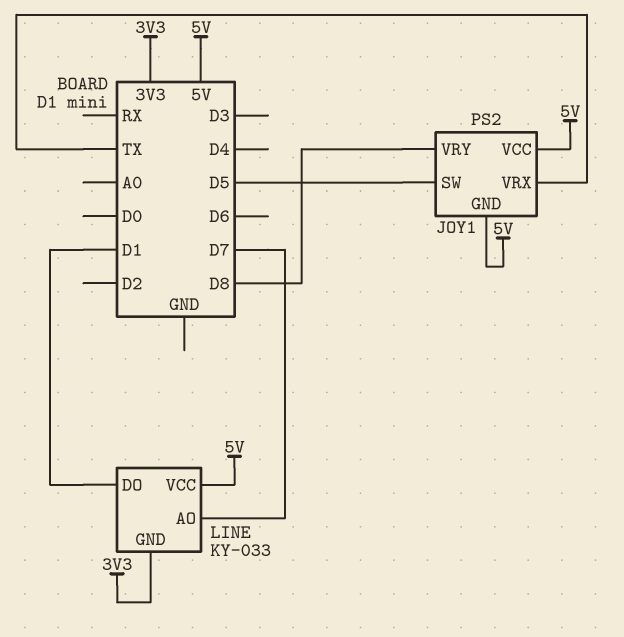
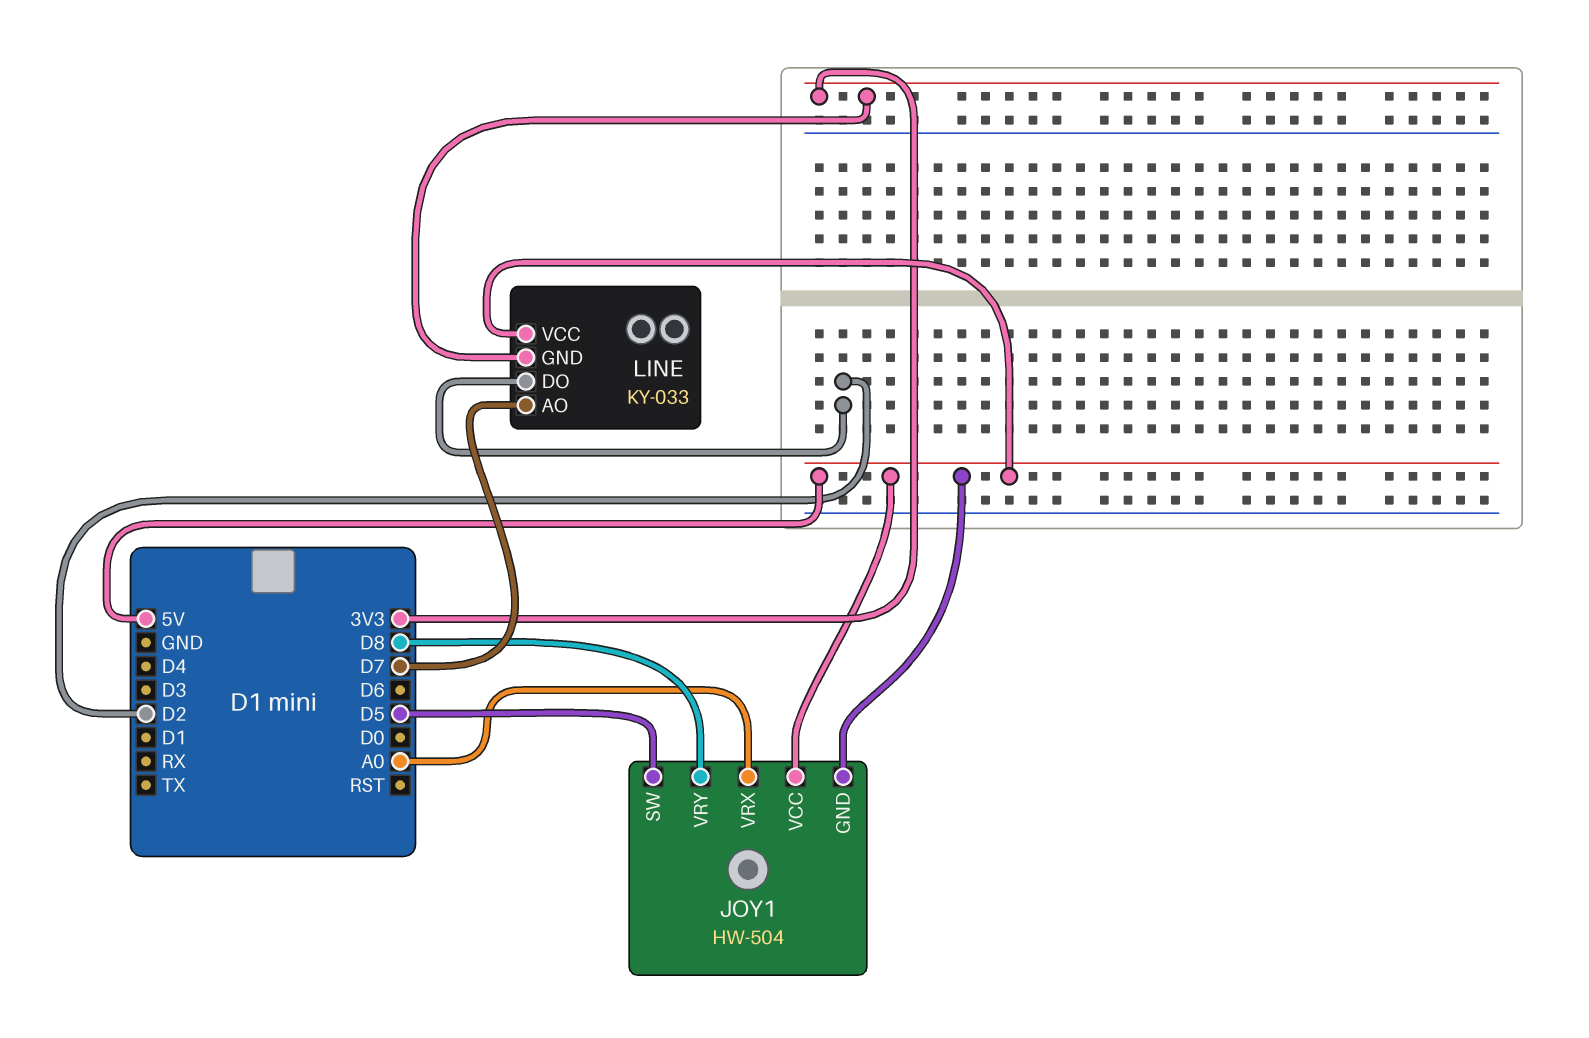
JOY1: PS2 -> HW-504
JOY1 pin VRX: TX -> A0
LINE pin DO: D1 -> D2

